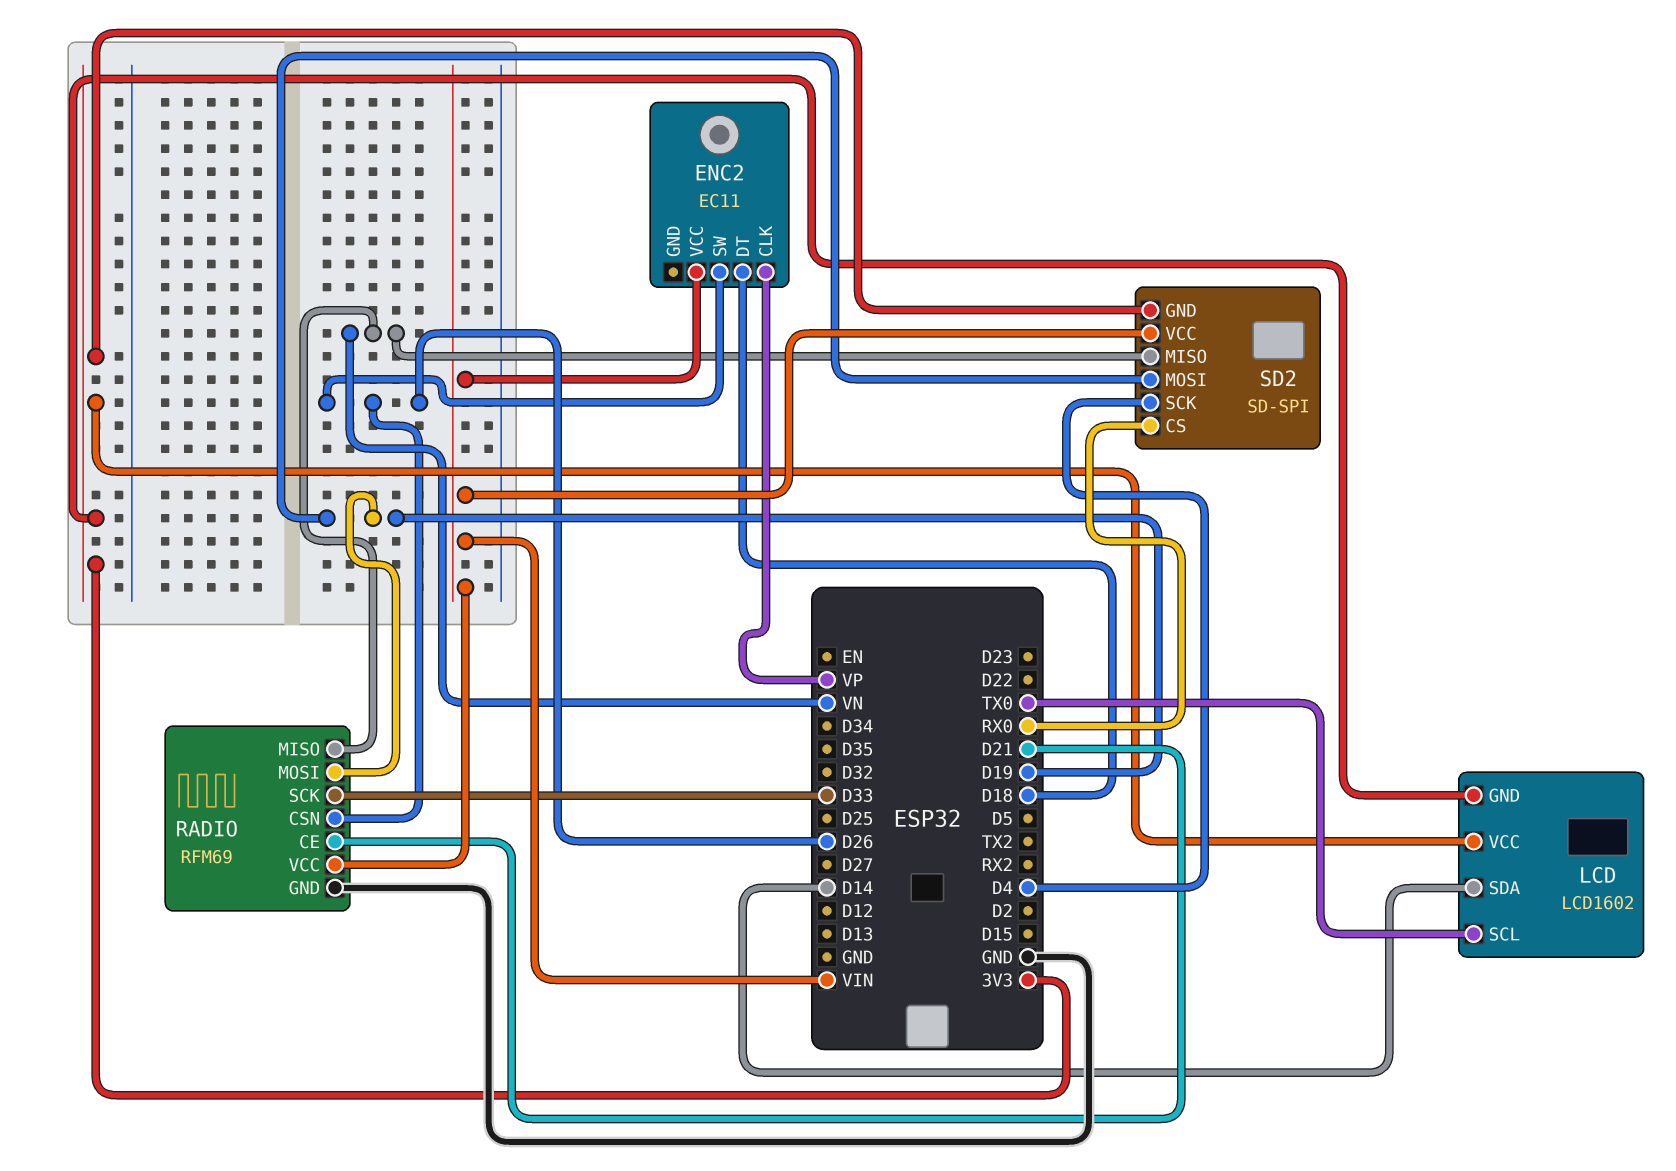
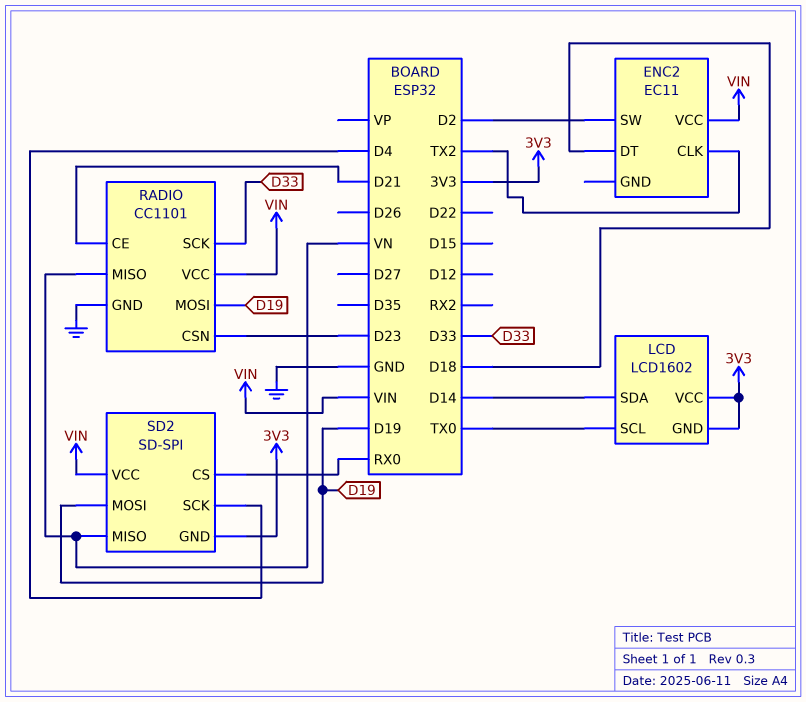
ENC2 pin CLK: VP -> TX2
ENC2 pin SW: D26 -> D2
RADIO: RFM69 -> CC1101
RADIO pin CSN: D26 -> D23

